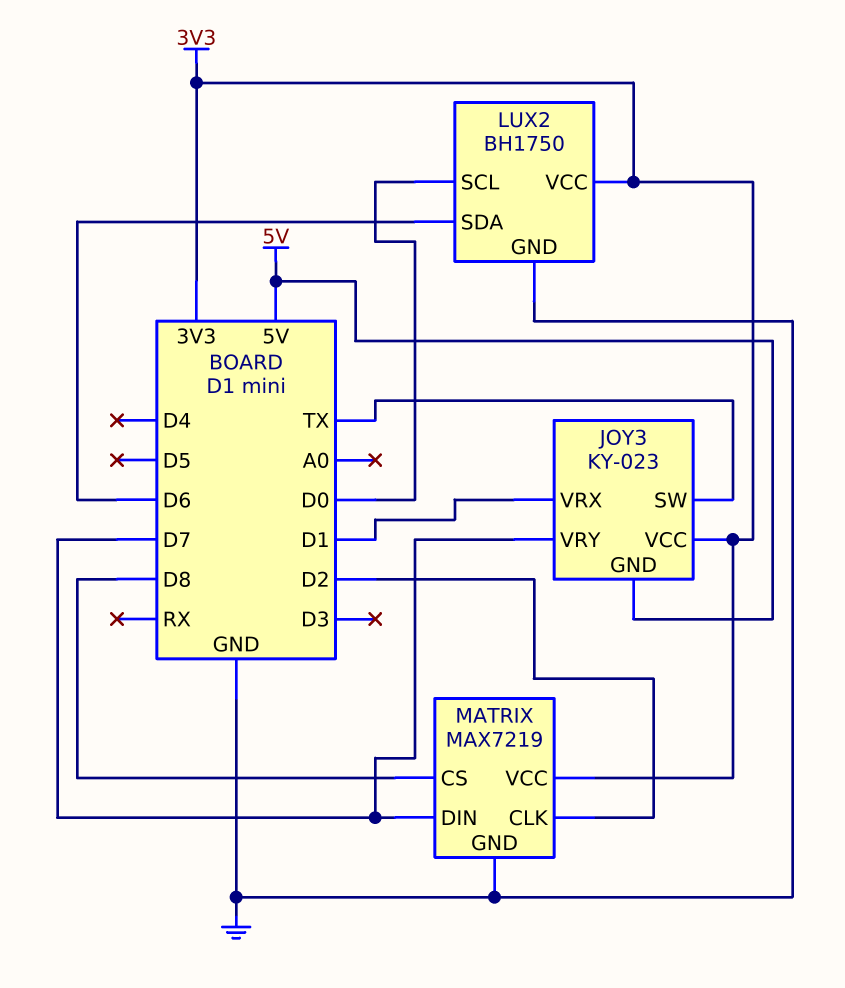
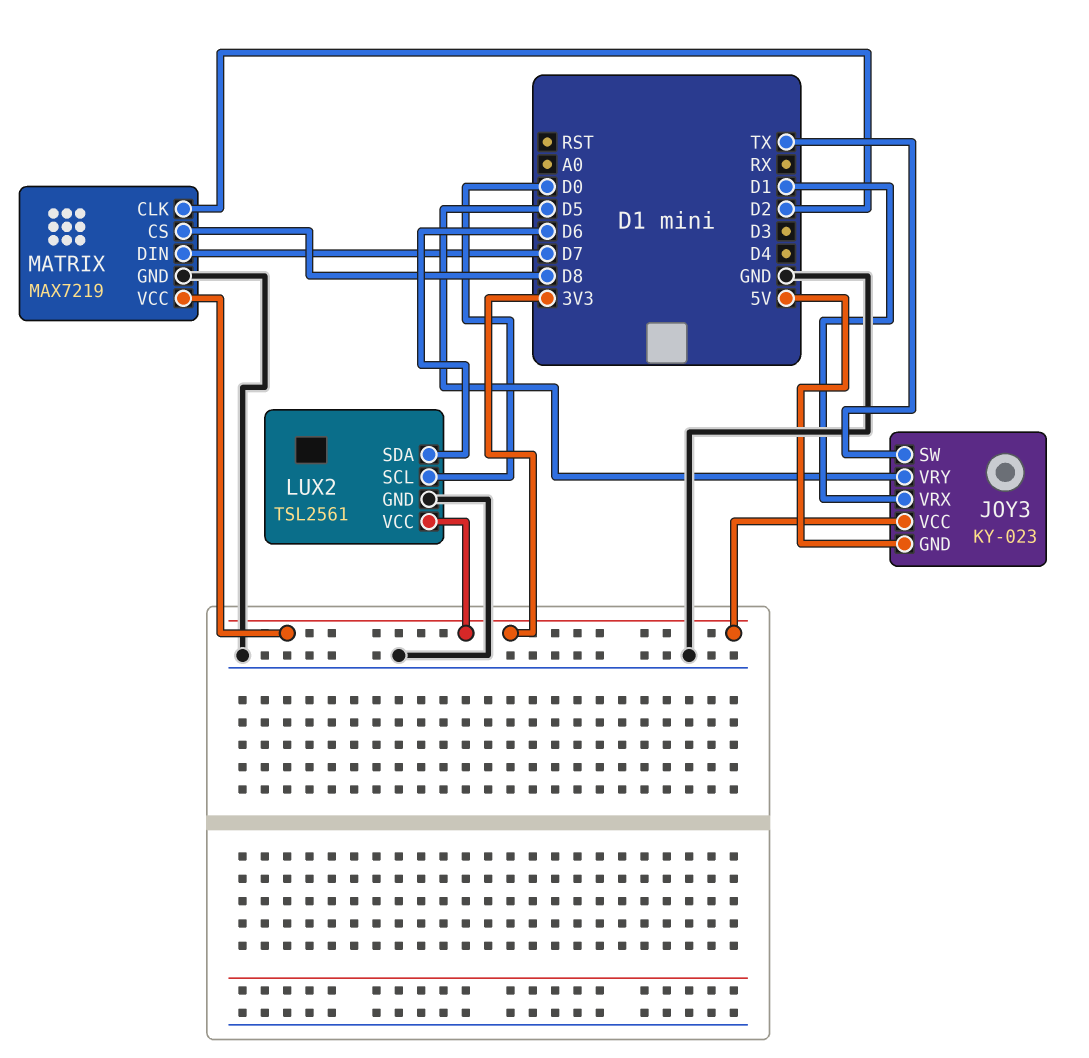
JOY3 pin VRY: D7 -> D5
LUX2: BH1750 -> TSL2561

